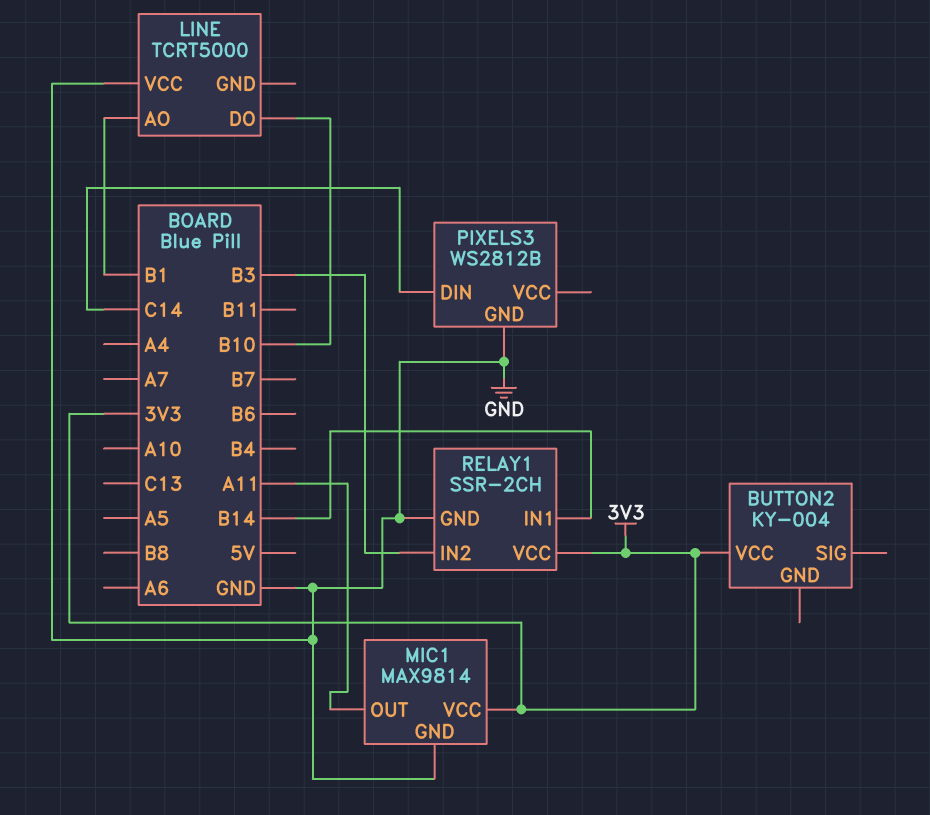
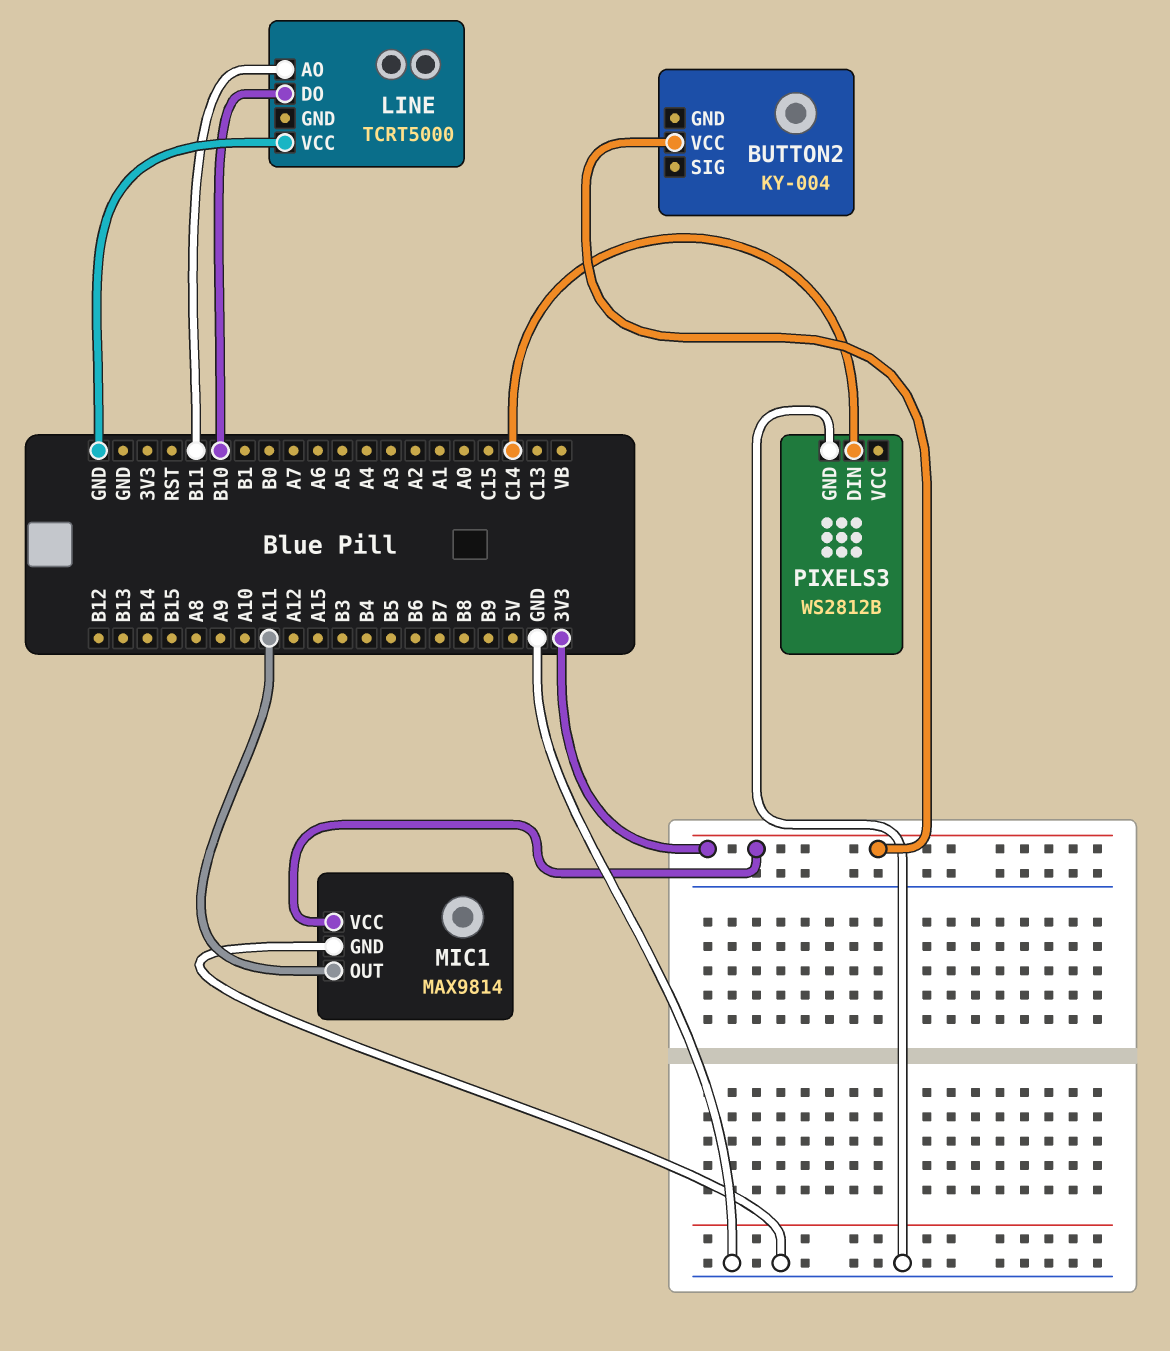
LINE pin AO: B1 -> B11
RELAY1: SSR-2CH -> none
RELAY1 pin GND: GND -> none
RELAY1 pin IN1: B14 -> none
RELAY1 pin IN2: B3 -> none
RELAY1 pin VCC: 3V3 -> none

